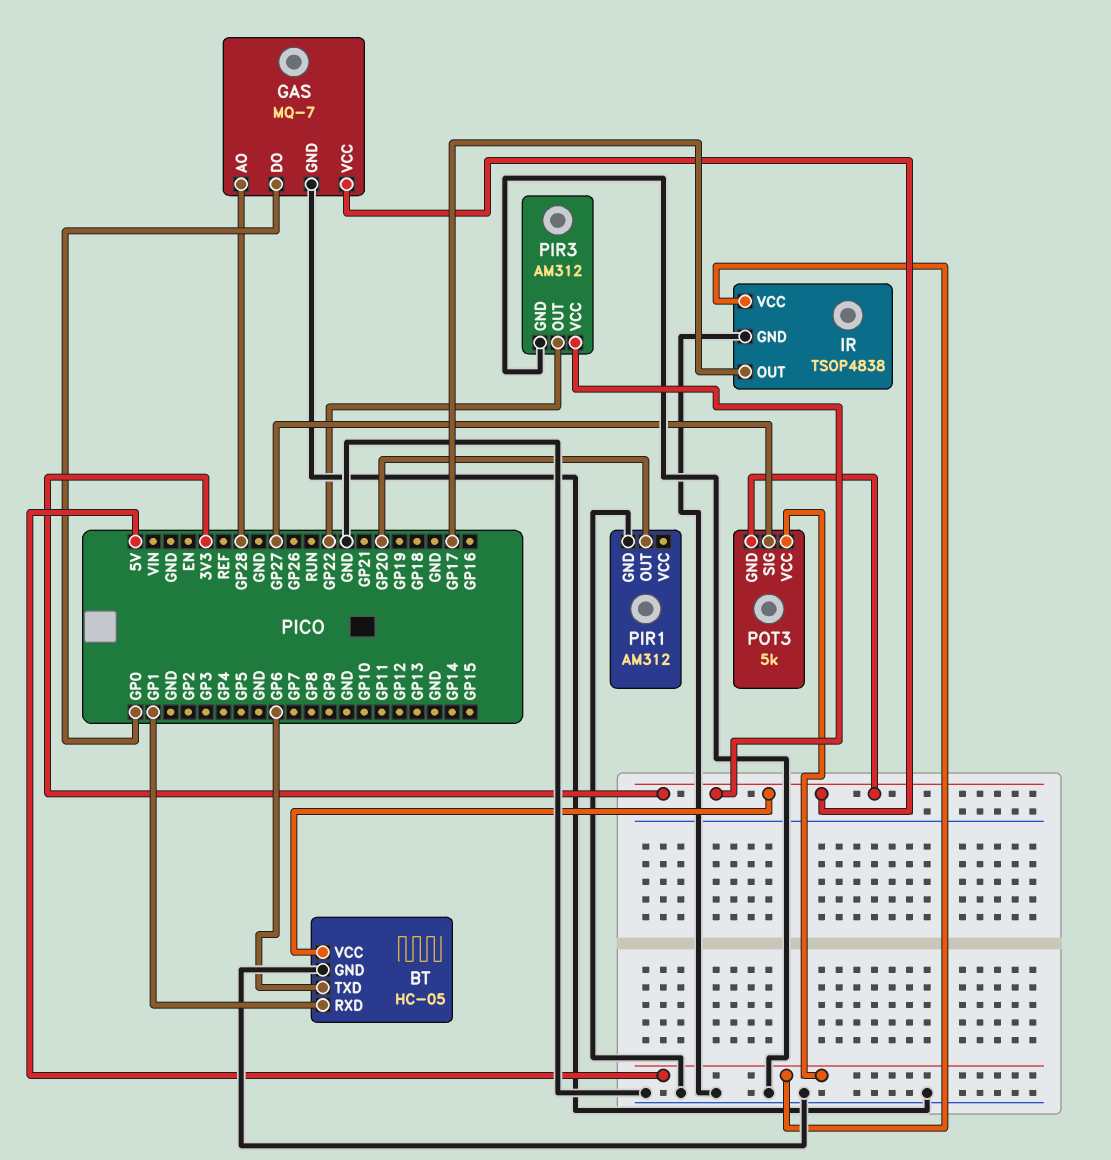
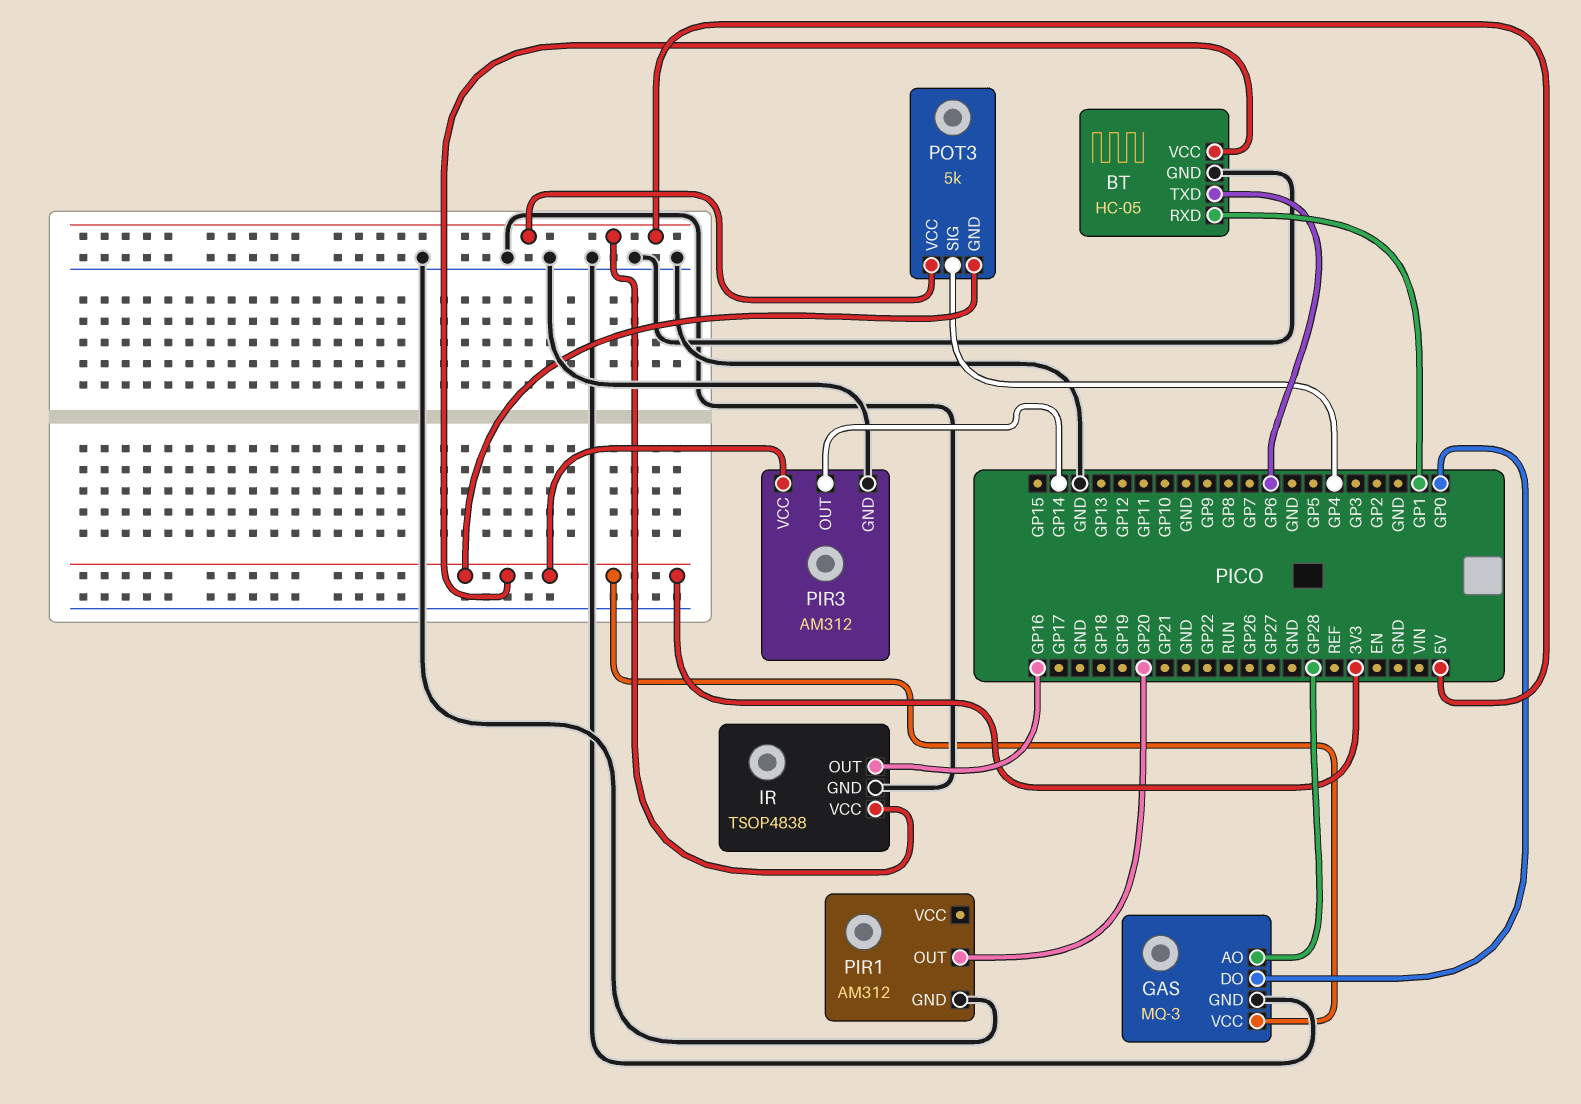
GAS: MQ-7 -> MQ-3
IR pin OUT: GP17 -> GP16
PIR3 pin OUT: GP22 -> GP14
POT3 pin SIG: GP27 -> GP4

